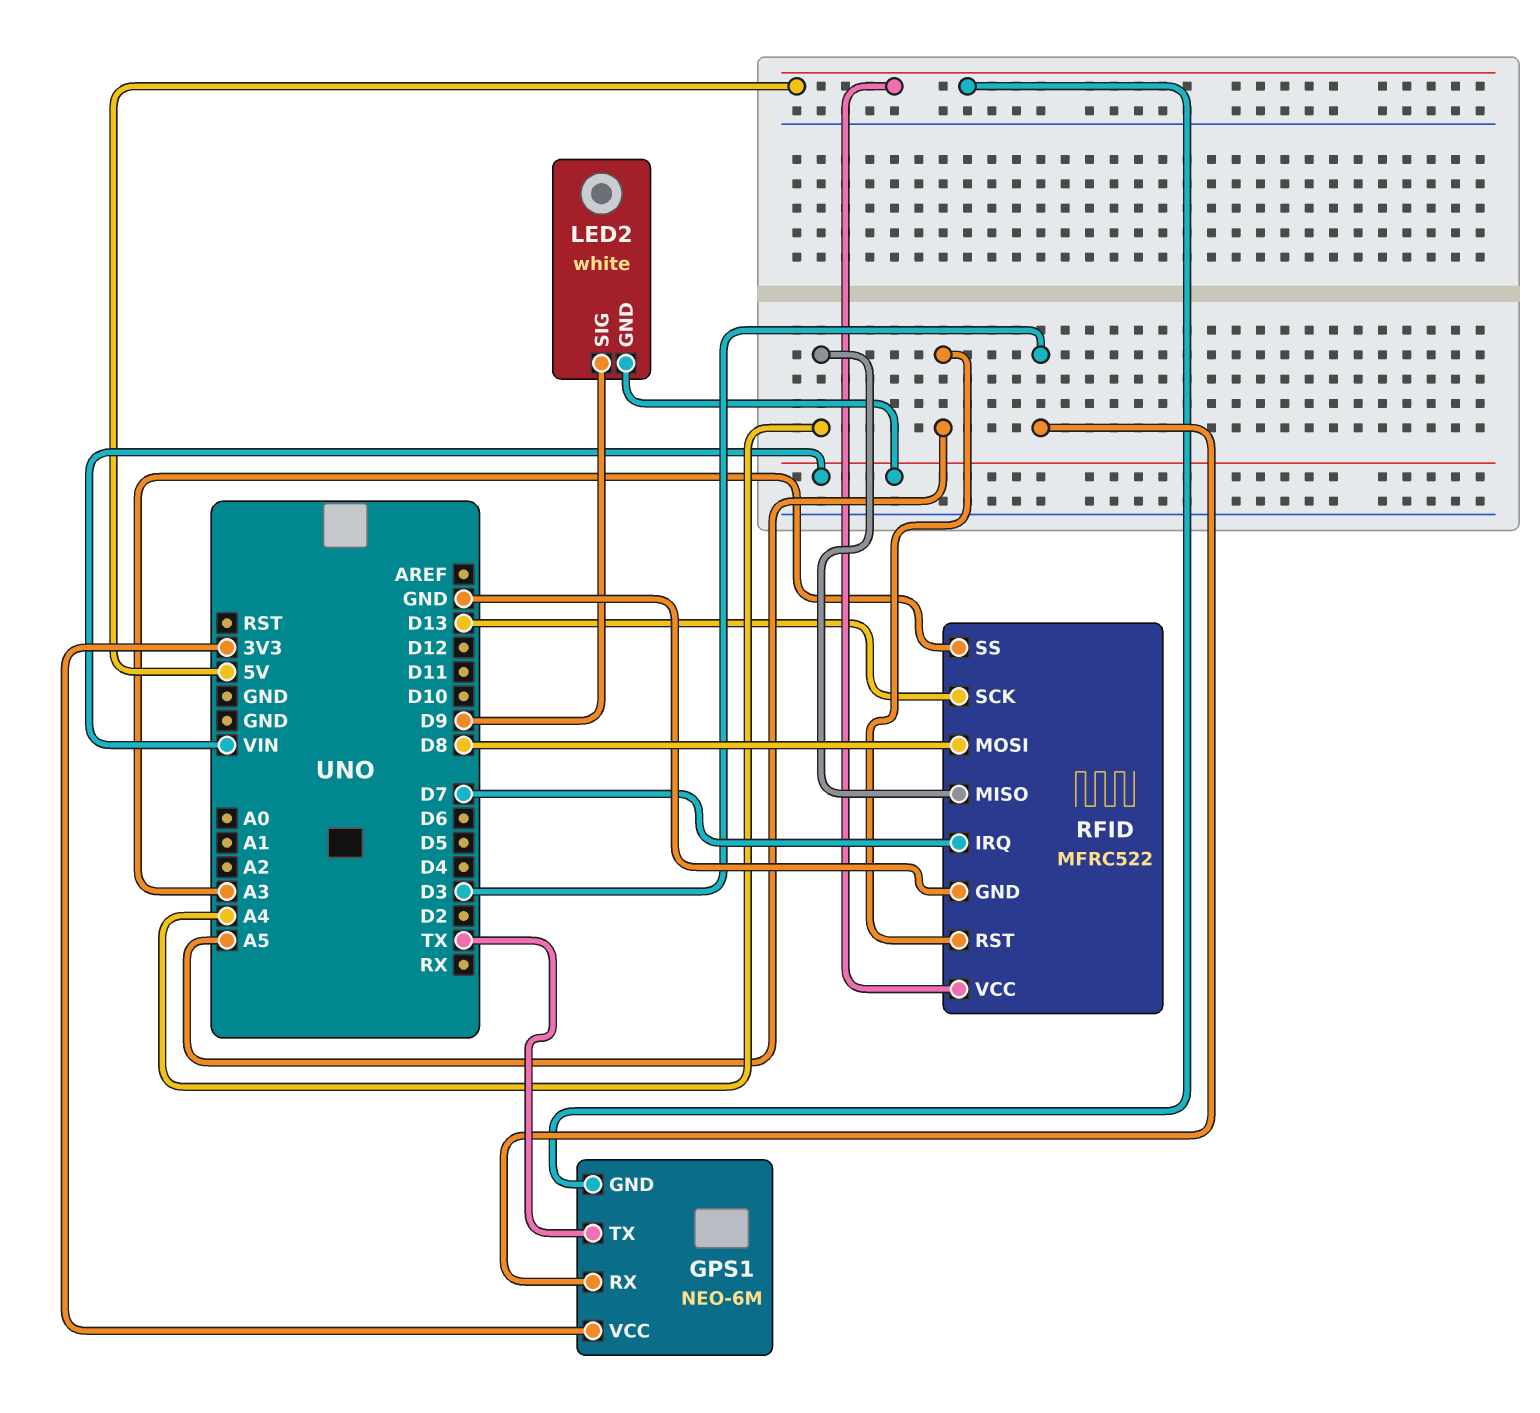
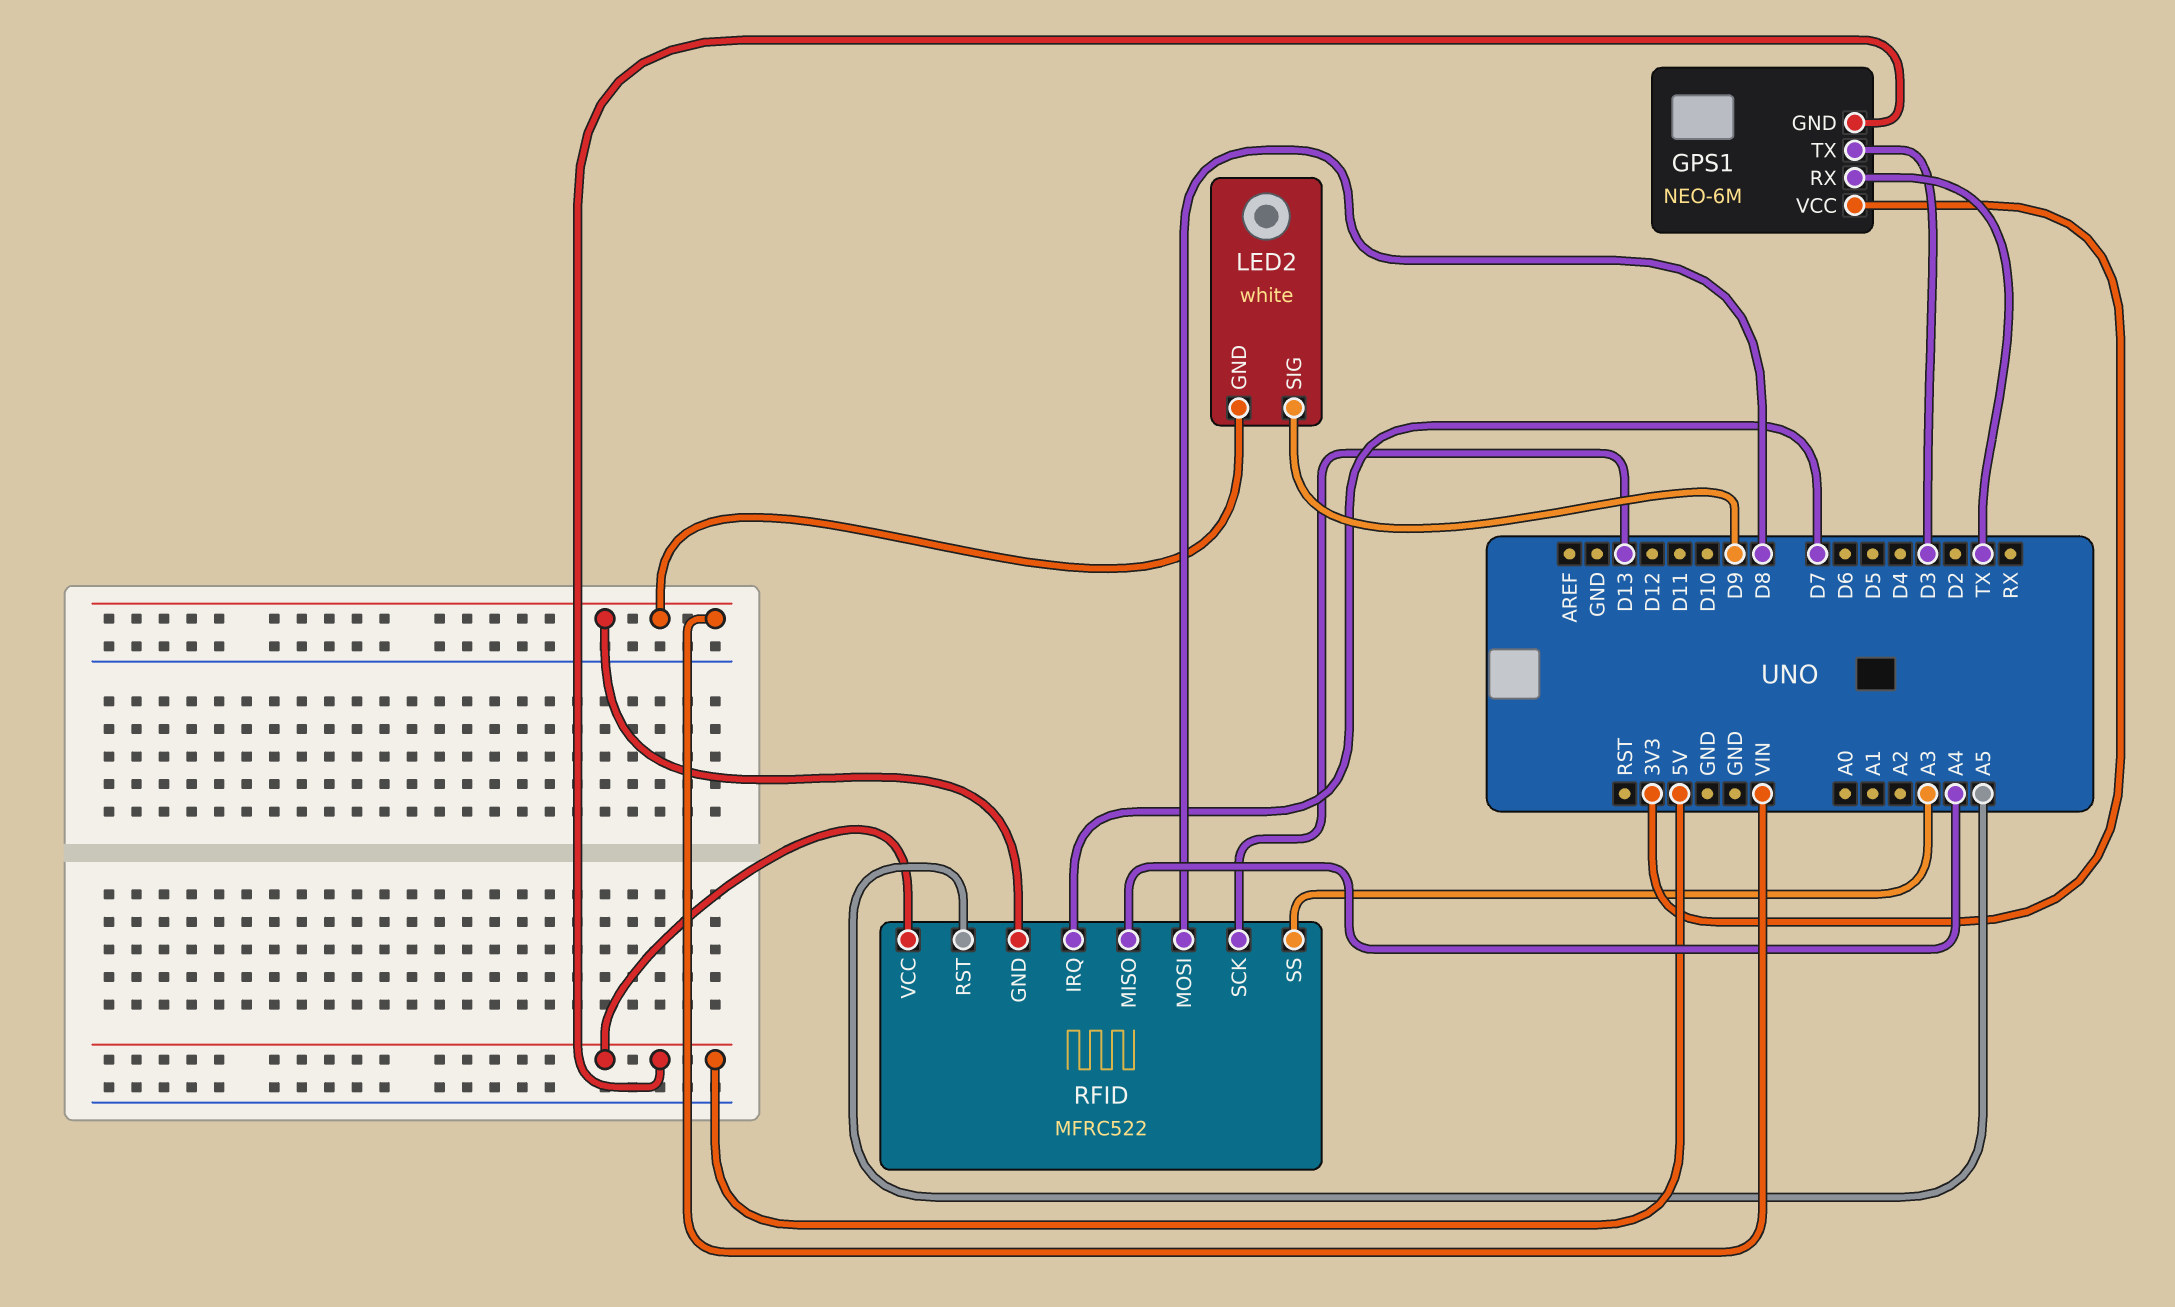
GPS1 pin RX: D3 -> TX
GPS1 pin TX: TX -> D3
RFID pin GND: GND -> VIN

